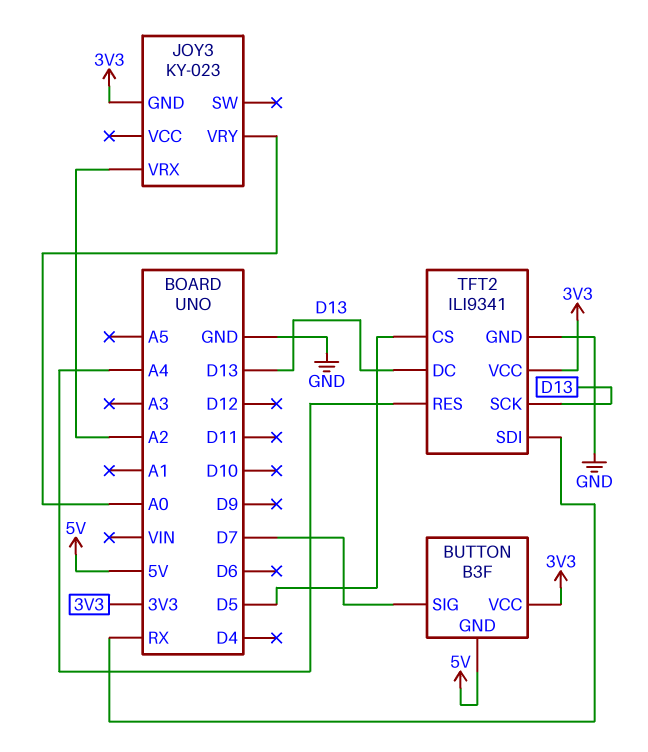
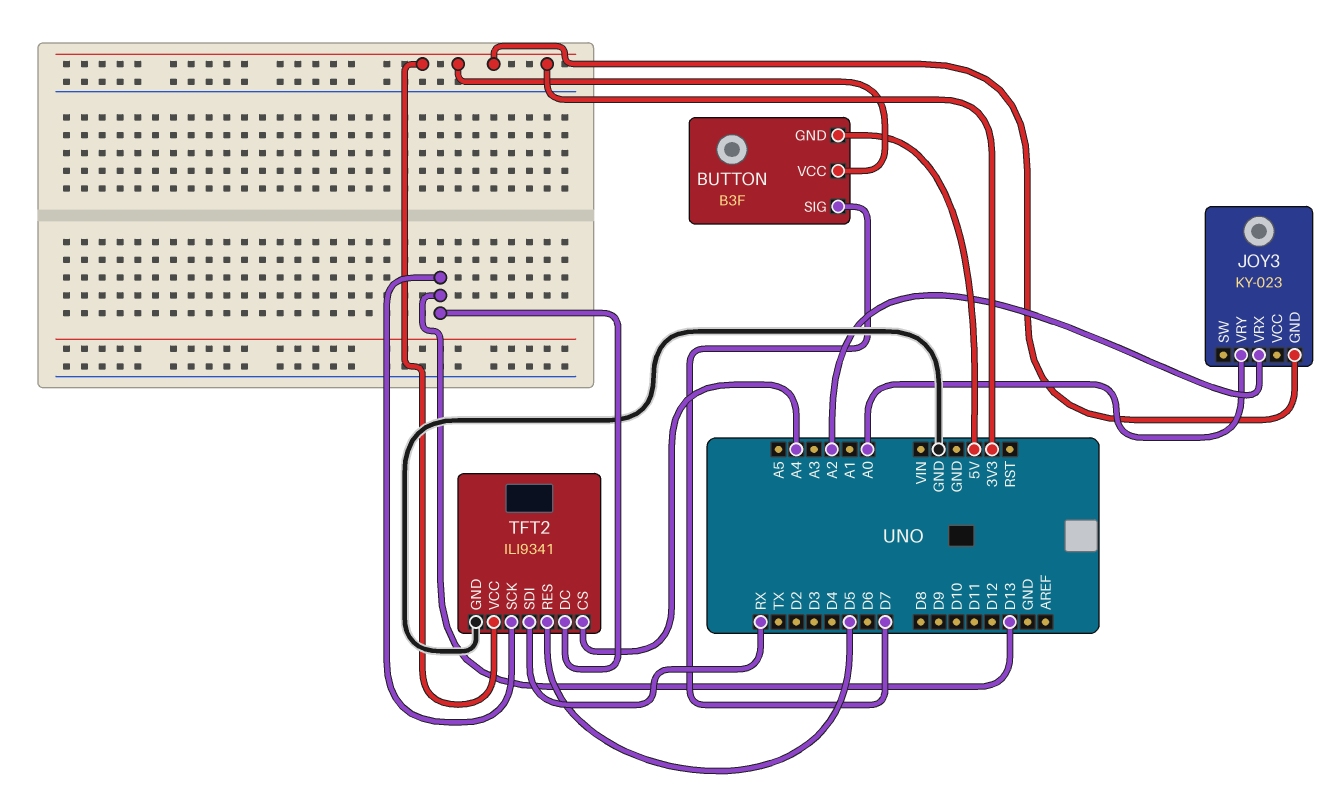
TFT2 pin CS: D5 -> A4
TFT2 pin RES: A4 -> D5

